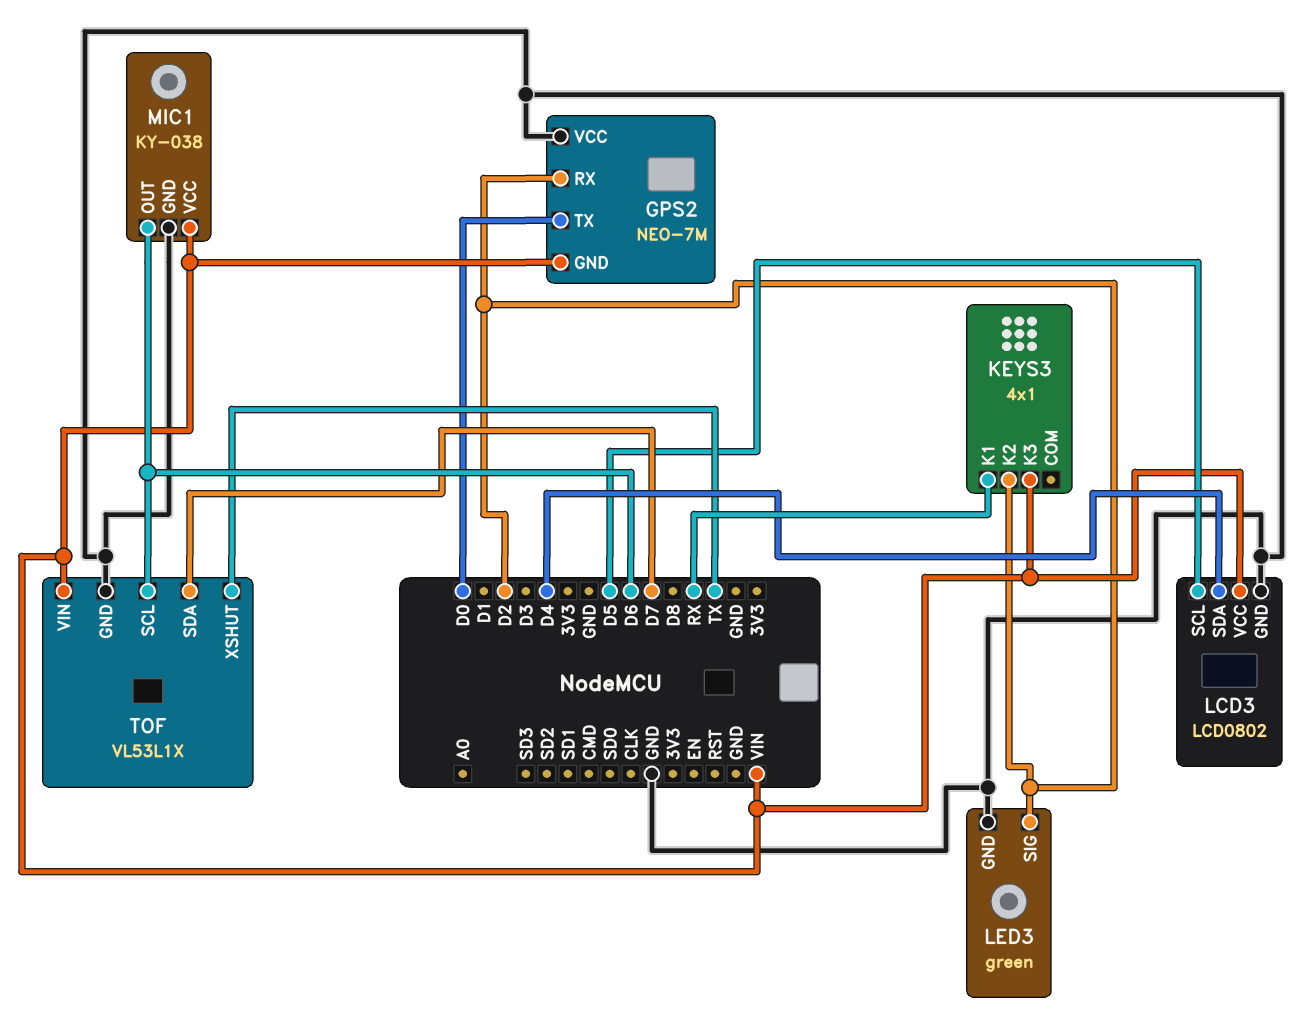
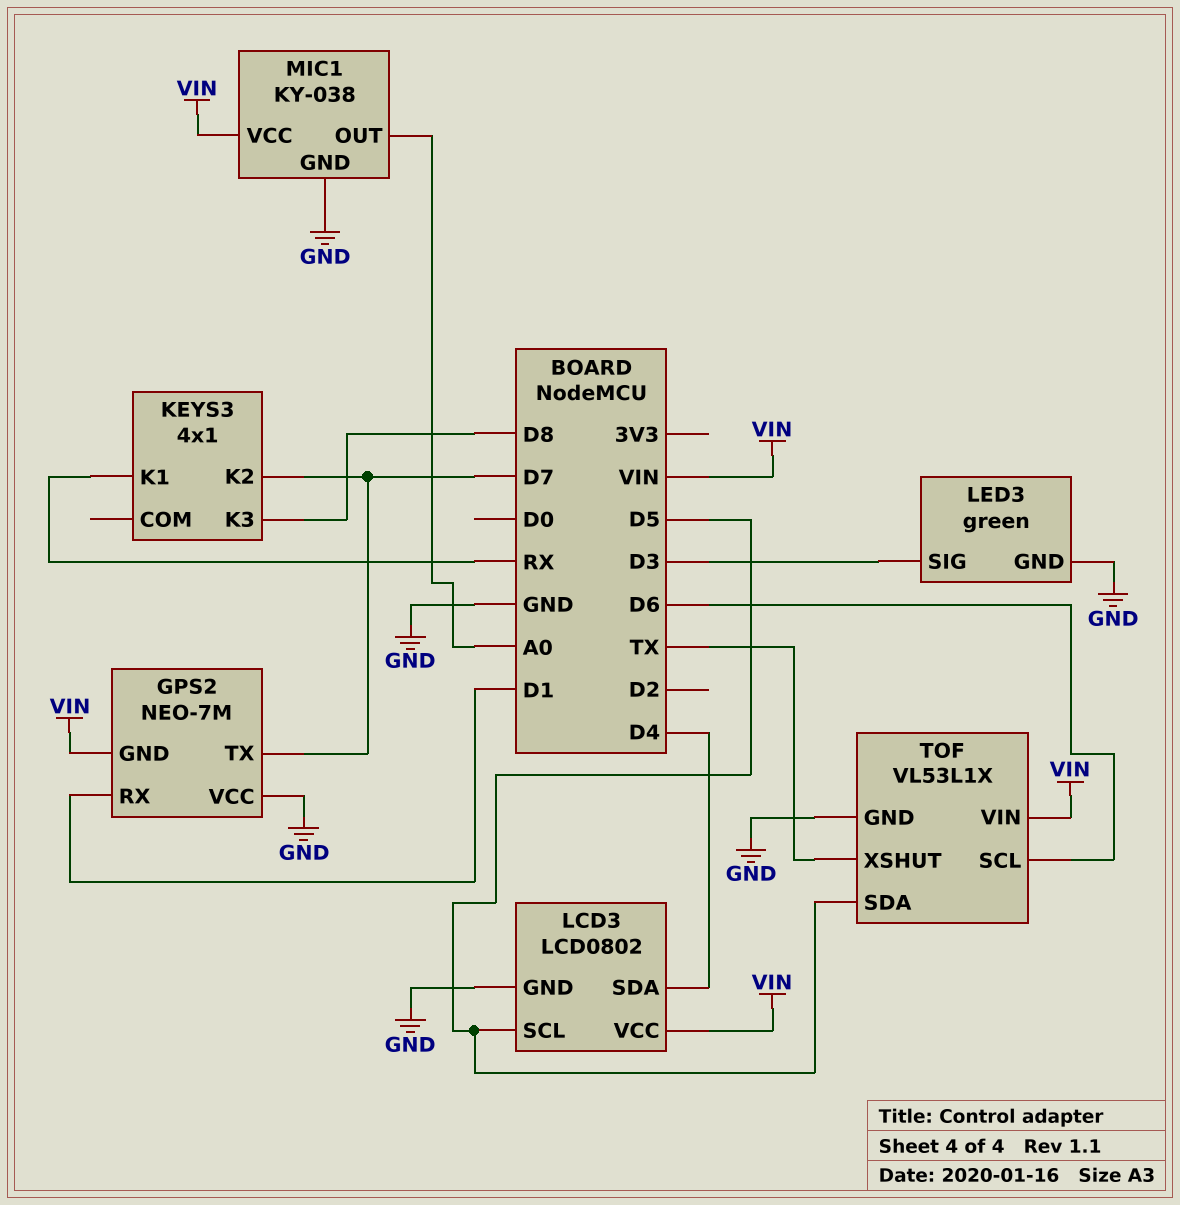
GPS2 pin RX: D2 -> D1
GPS2 pin TX: D0 -> D7
KEYS3 pin K2: D2 -> D7
KEYS3 pin K3: VIN -> D8
LED3 pin SIG: D2 -> D3
MIC1 pin OUT: D6 -> A0
TOF pin SDA: D7 -> D5

